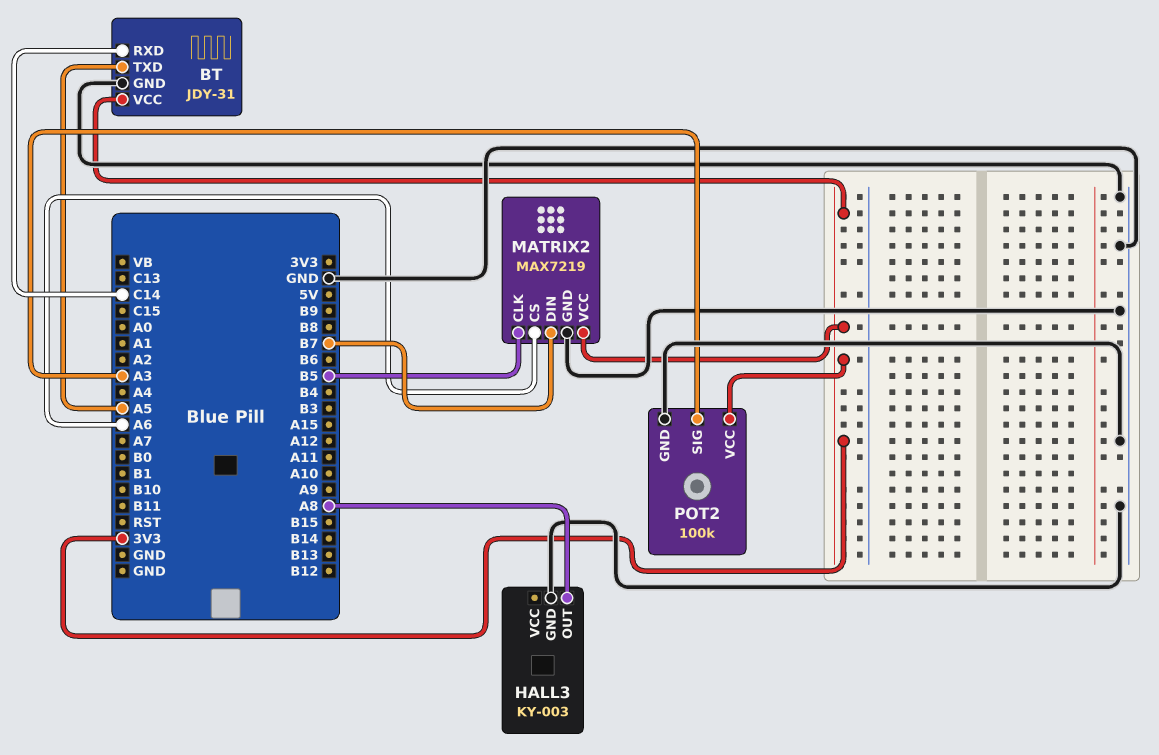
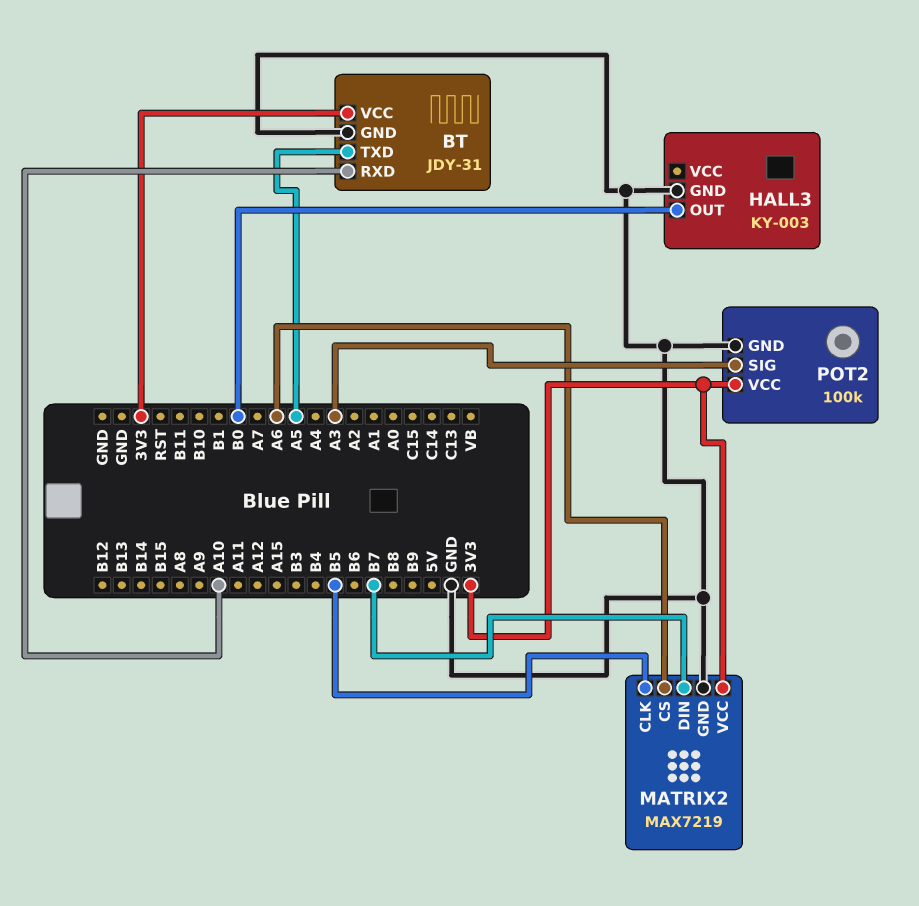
BT pin RXD: C14 -> A10
HALL3 pin OUT: A8 -> B0

